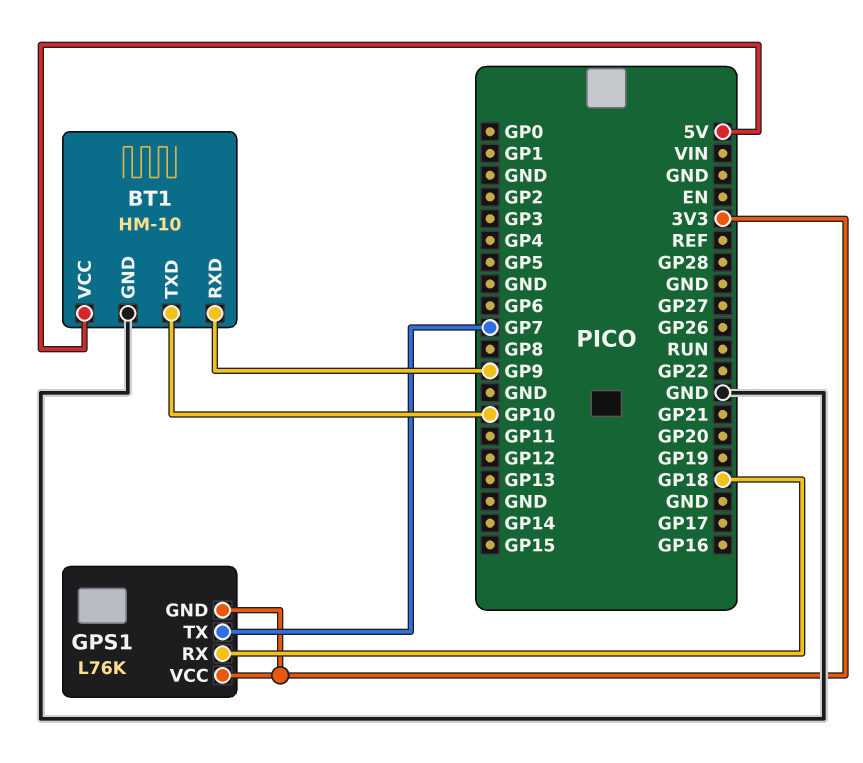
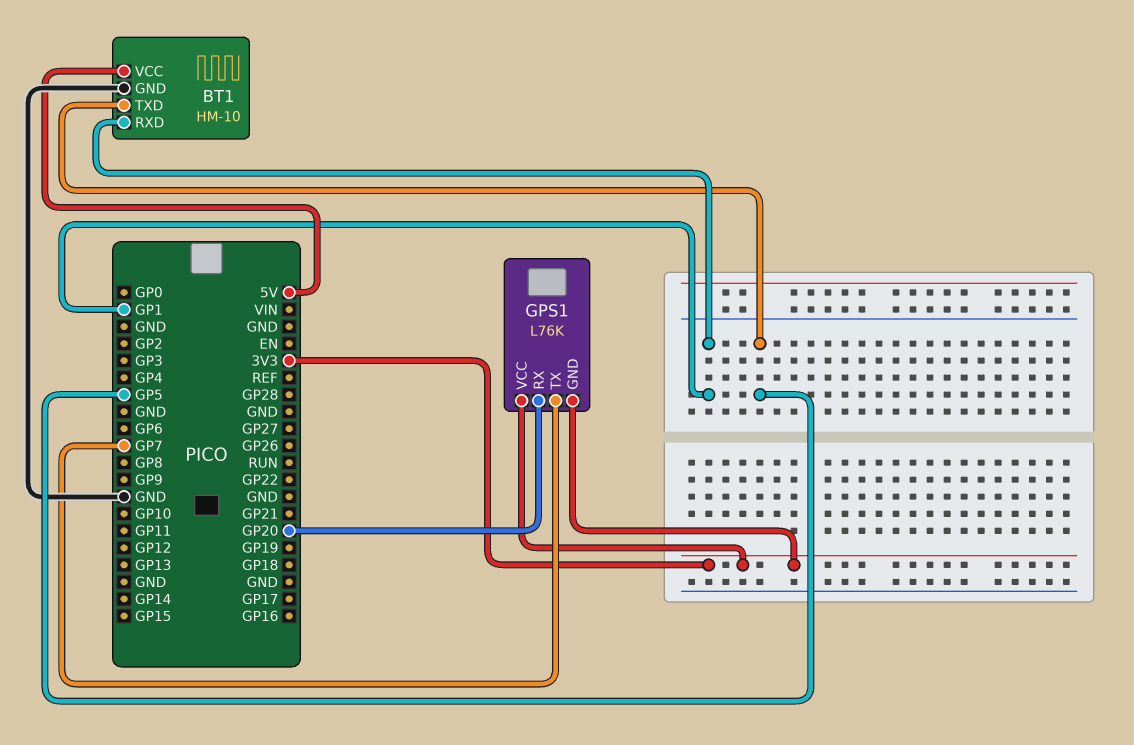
BT1 pin RXD: GP9 -> GP1
BT1 pin TXD: GP10 -> GP5
GPS1 pin RX: GP18 -> GP20

